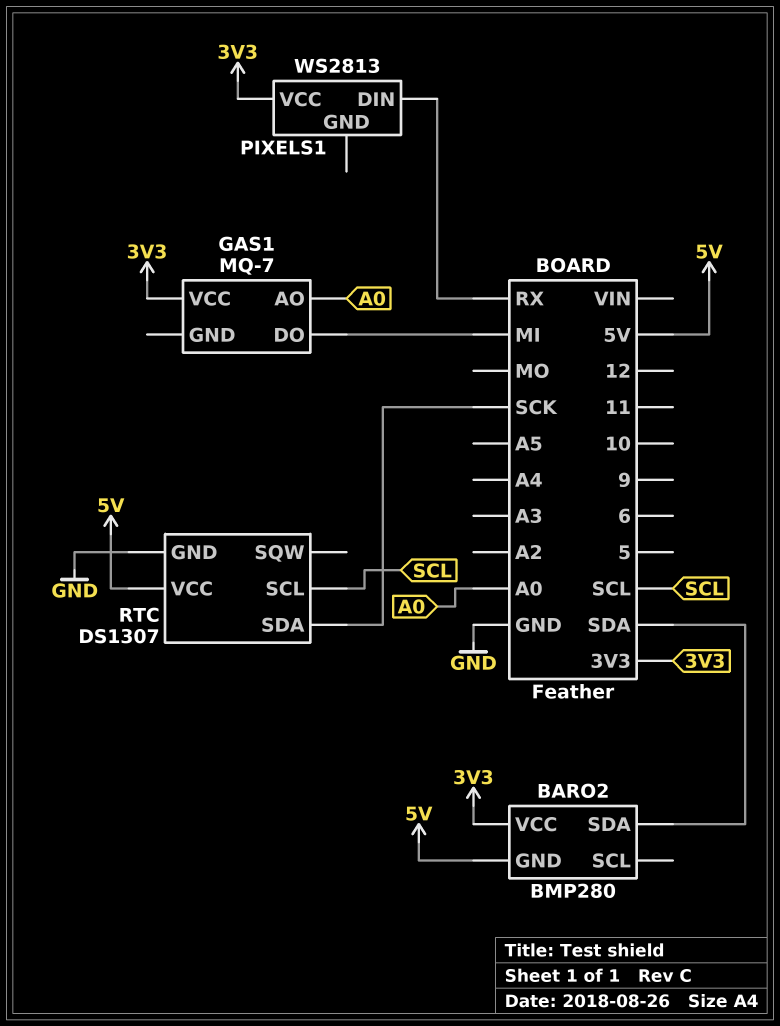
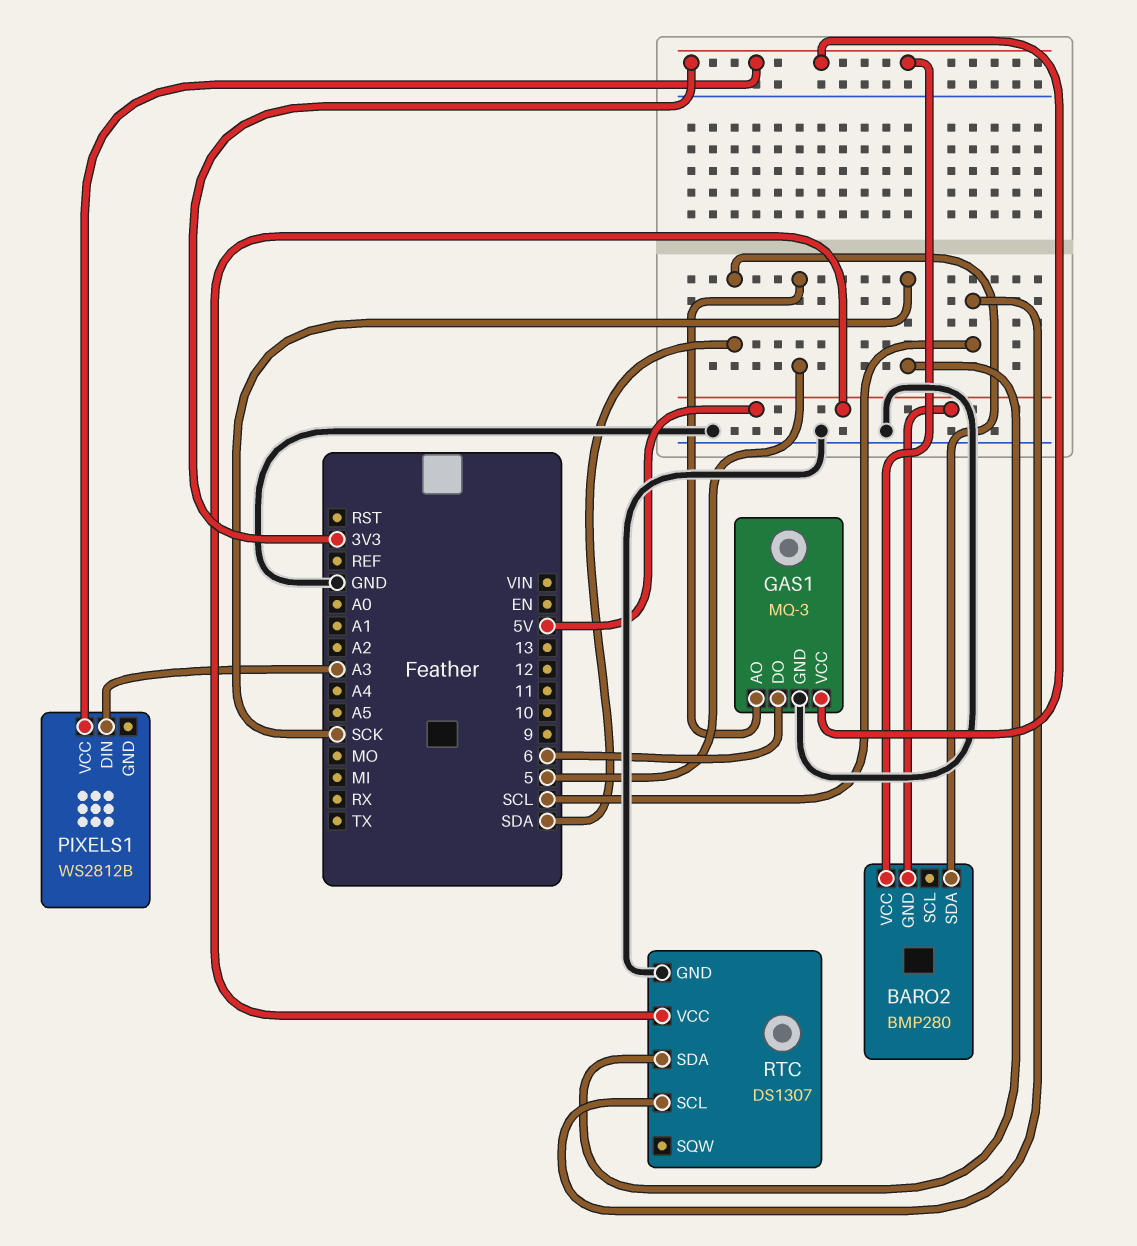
GAS1: MQ-7 -> MQ-3
GAS1 pin AO: A0 -> 5
GAS1 pin DO: MI -> 6
GAS1 pin GND: none -> GND
PIXELS1: WS2813 -> WS2812B
PIXELS1 pin DIN: RX -> A3

